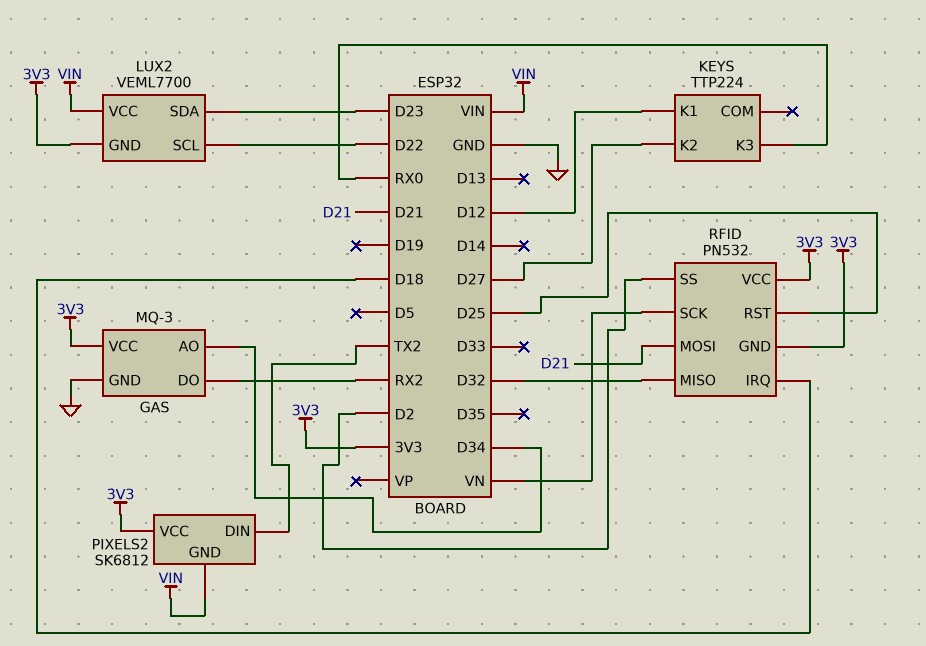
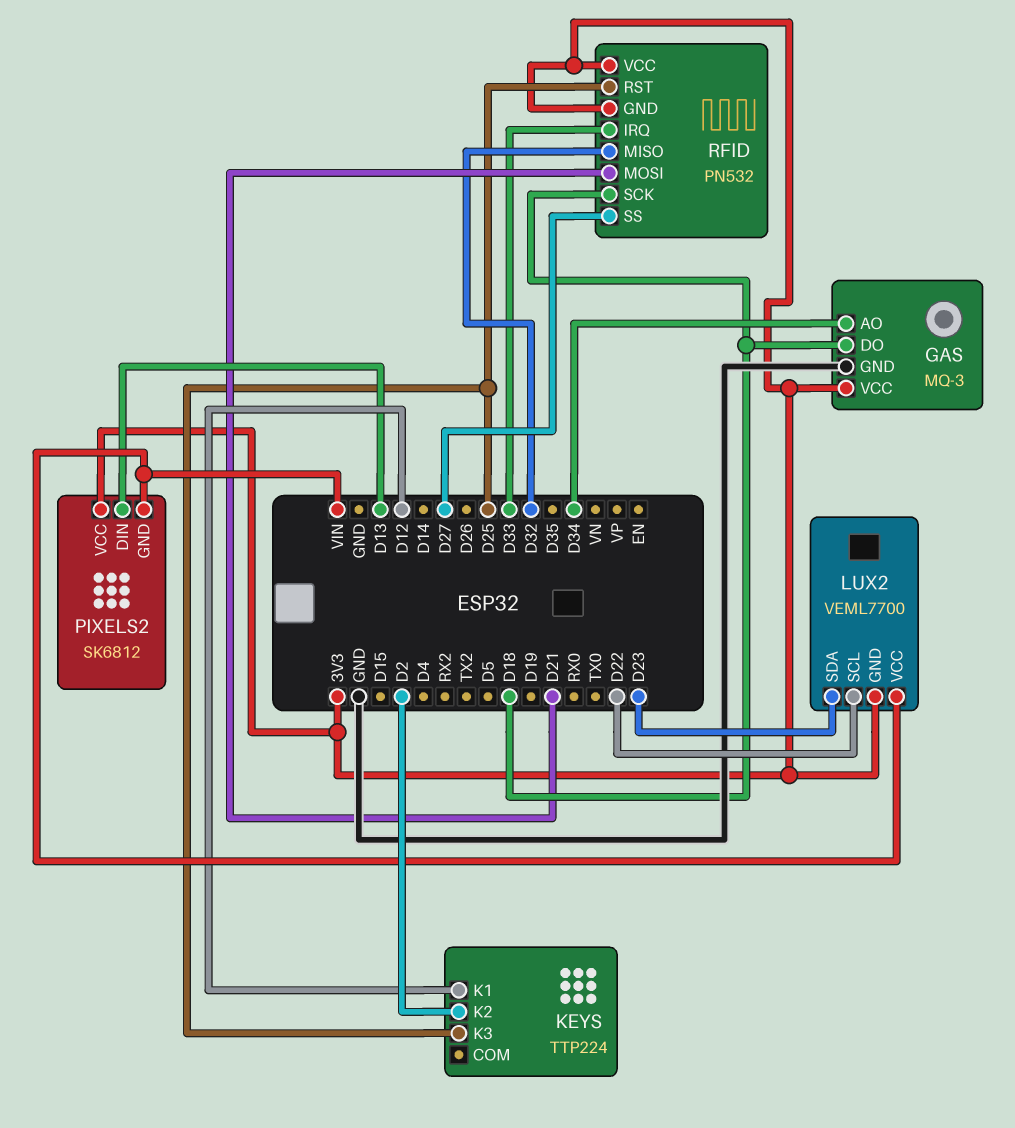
GAS pin DO: RX2 -> D18
KEYS pin K2: D27 -> D2
KEYS pin K3: RX0 -> D25
PIXELS2 pin DIN: TX2 -> D13
RFID pin IRQ: D18 -> D33
RFID pin SCK: VN -> D18
RFID pin SS: D2 -> D27

